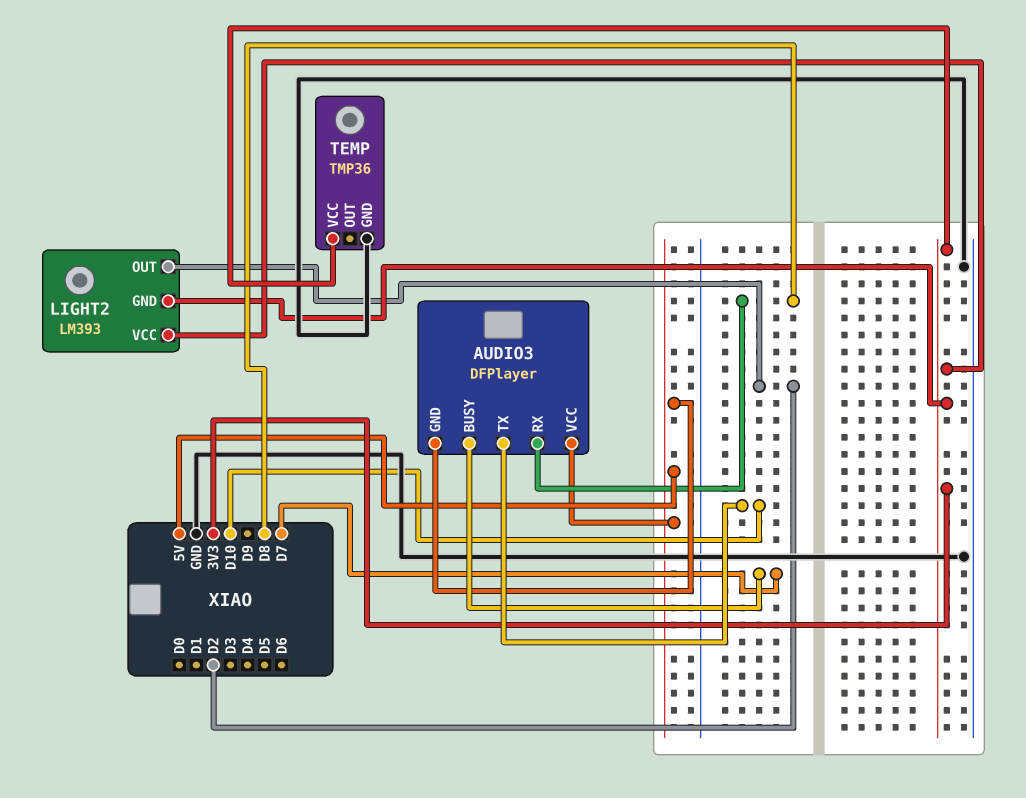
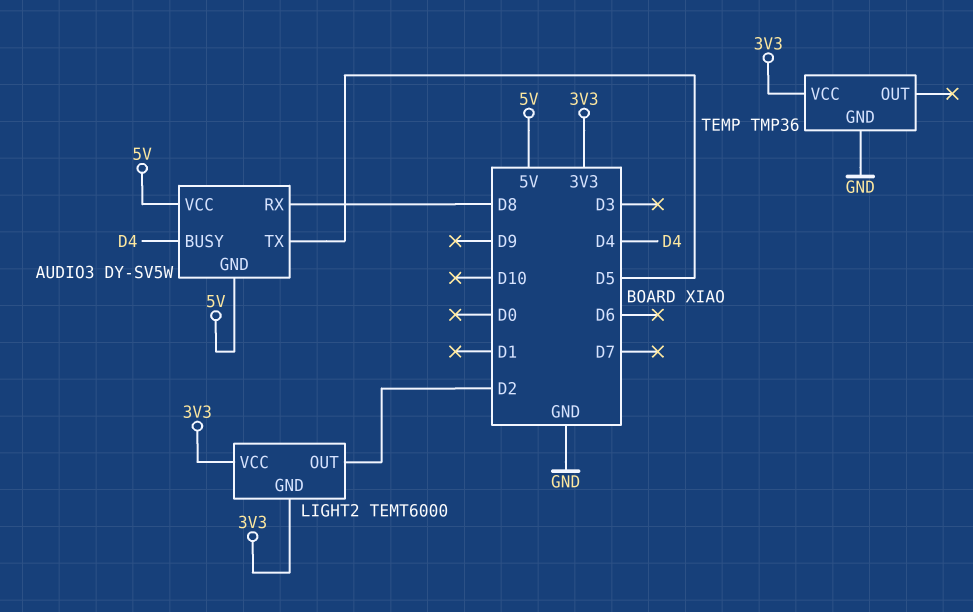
AUDIO3: DFPlayer -> DY-SV5W
AUDIO3 pin BUSY: D7 -> D4
AUDIO3 pin TX: D10 -> D5
LIGHT2: LM393 -> TEMT6000

